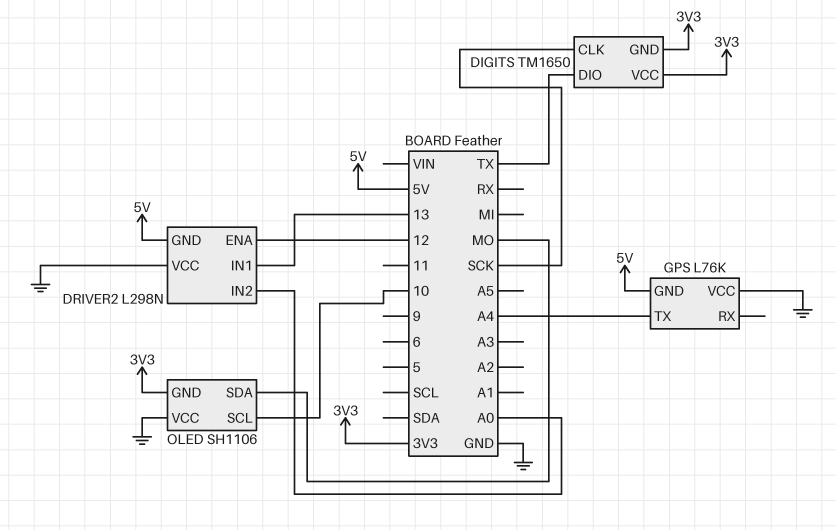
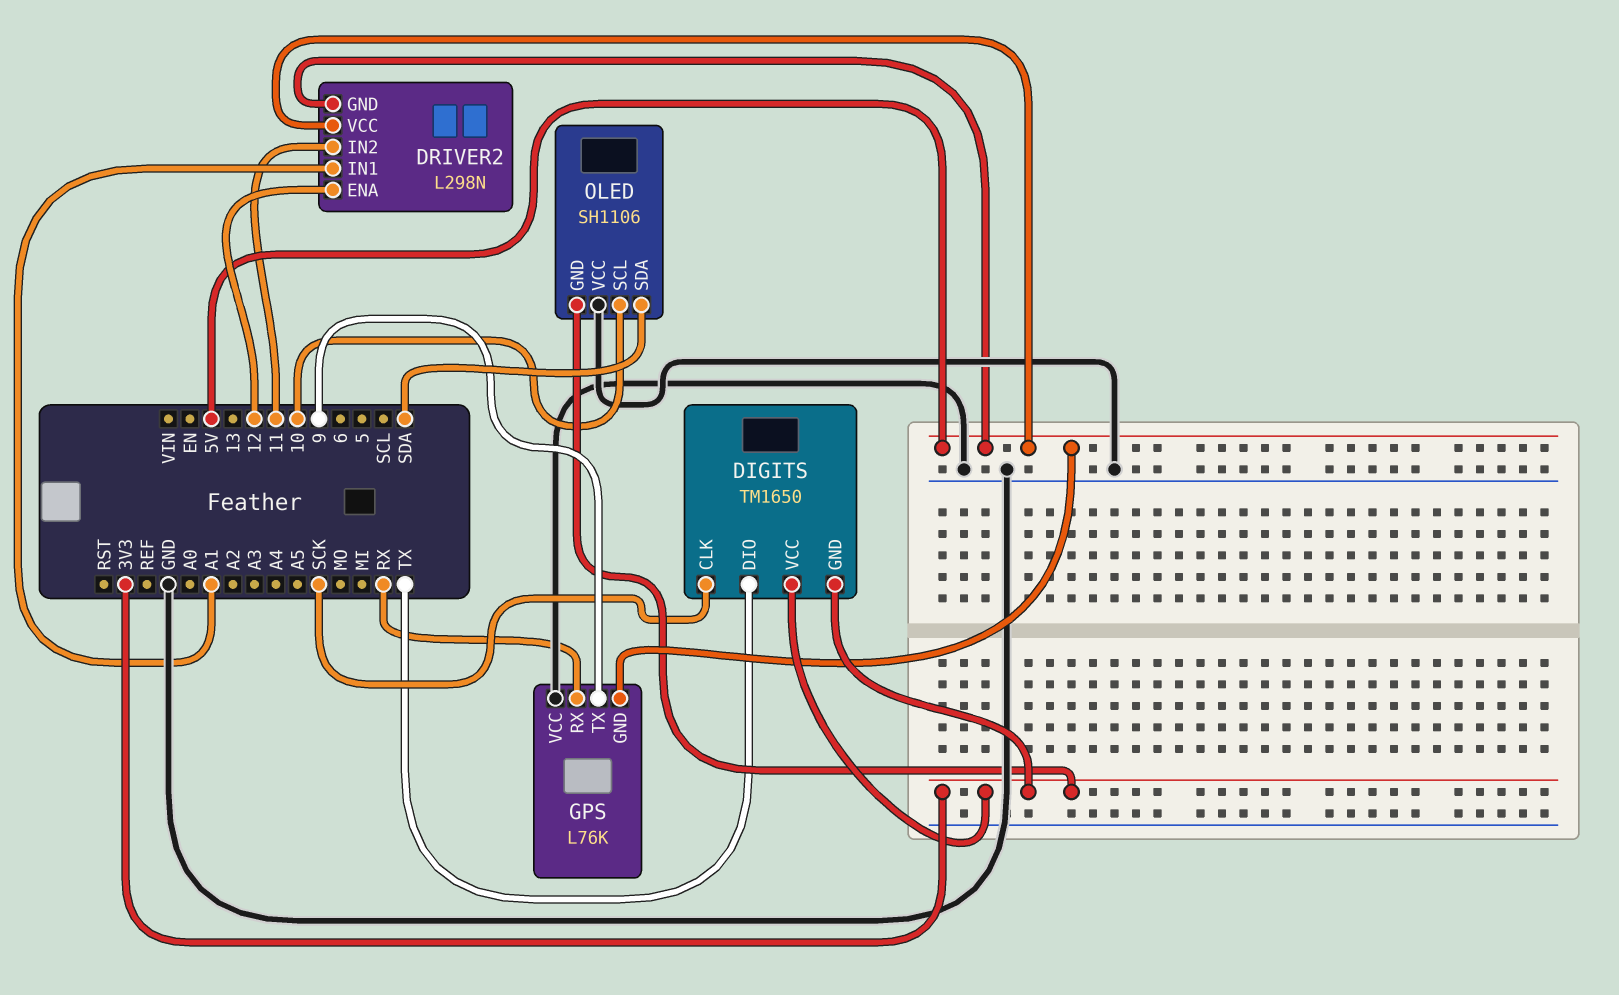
DRIVER2 pin IN1: 13 -> A1
DRIVER2 pin IN2: A0 -> 11
DRIVER2 pin VCC: GND -> 5V
GPS pin RX: none -> RX
GPS pin TX: A4 -> 9
OLED pin SDA: MO -> SDA

